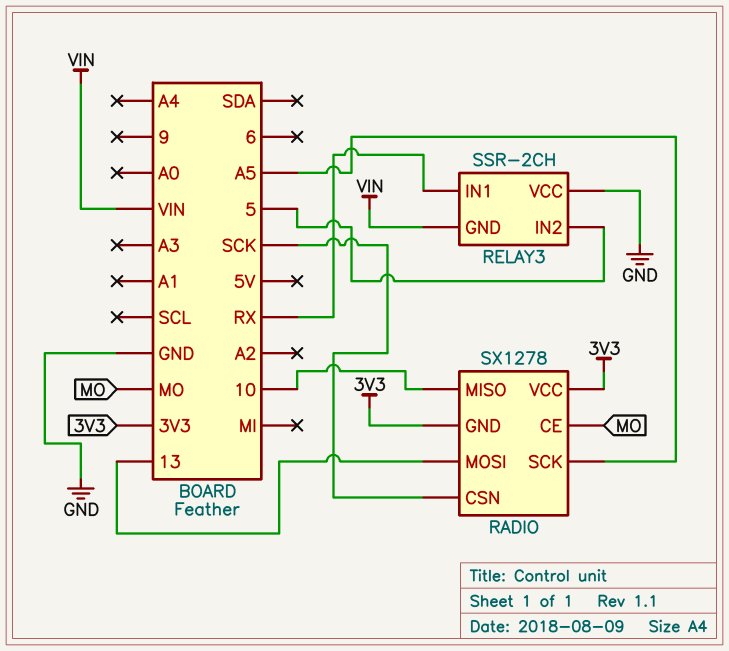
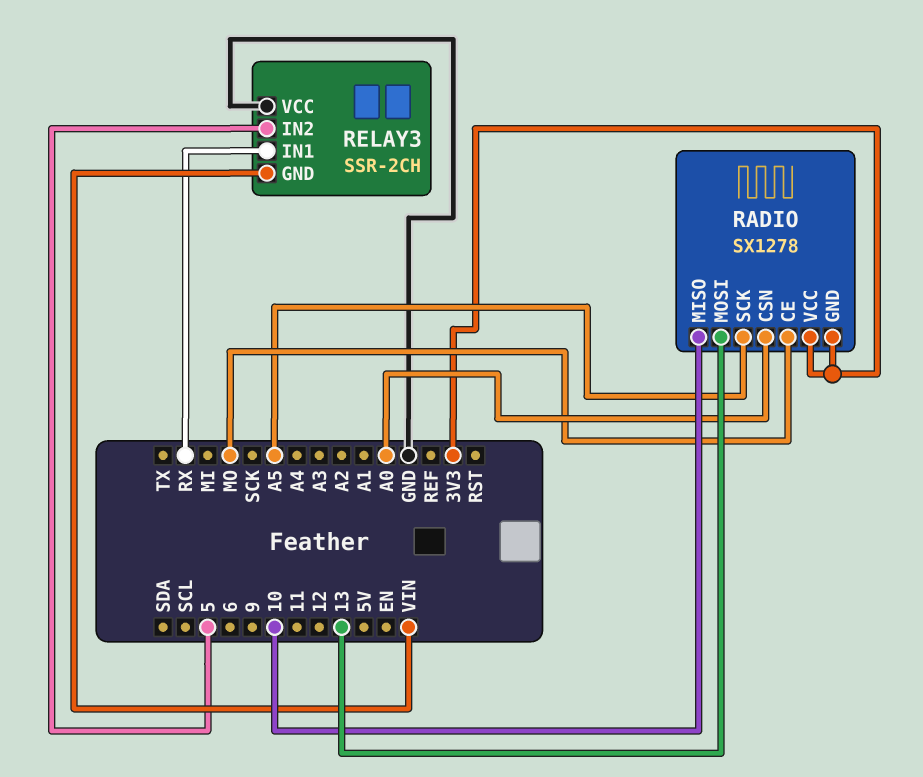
RADIO pin CSN: SCK -> A0

